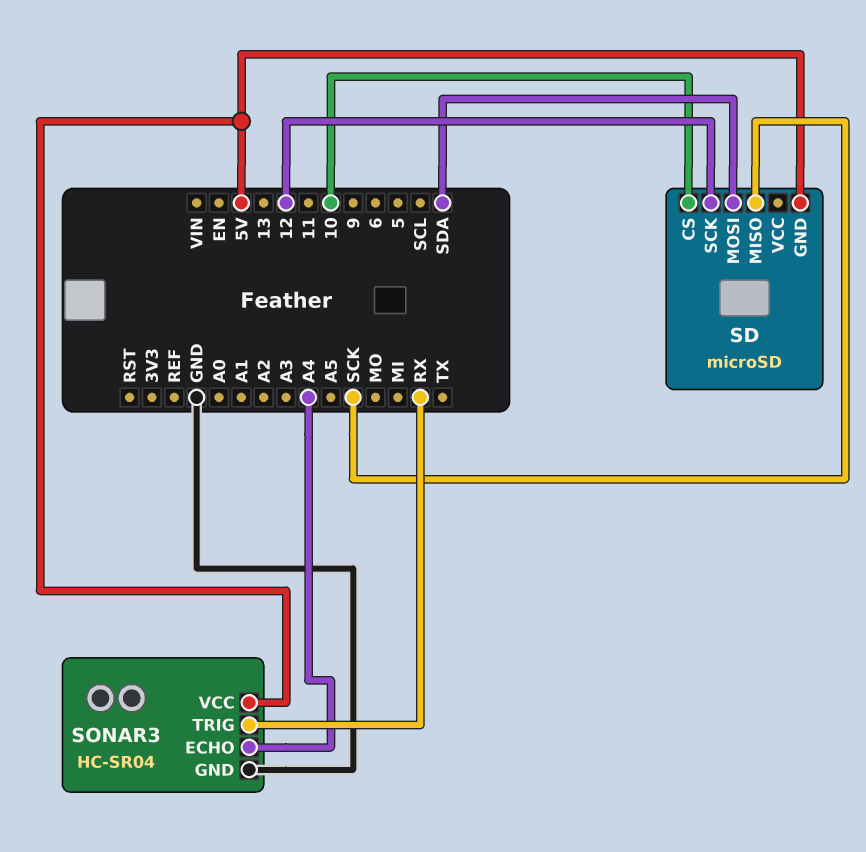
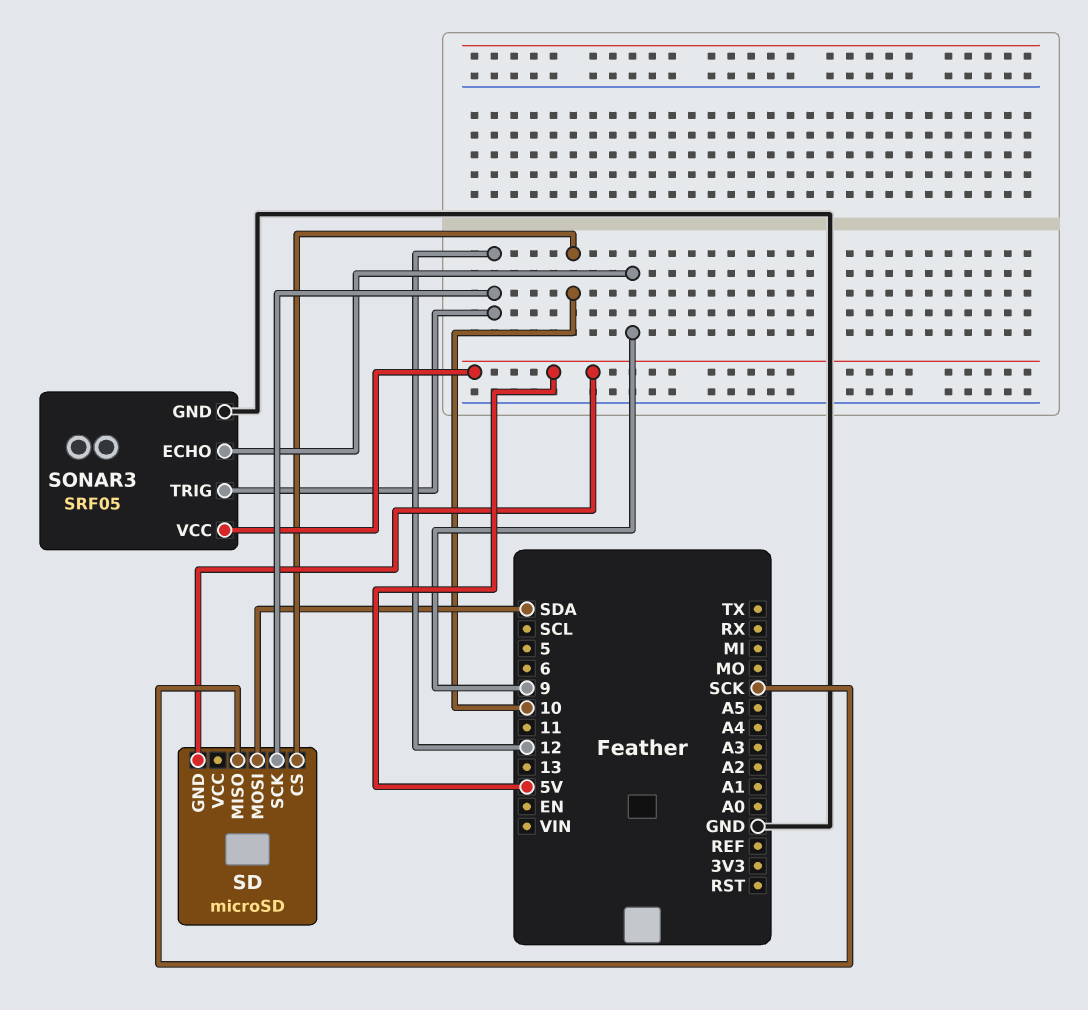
SONAR3: HC-SR04 -> SRF05
SONAR3 pin ECHO: A4 -> 9
SONAR3 pin TRIG: RX -> 12

